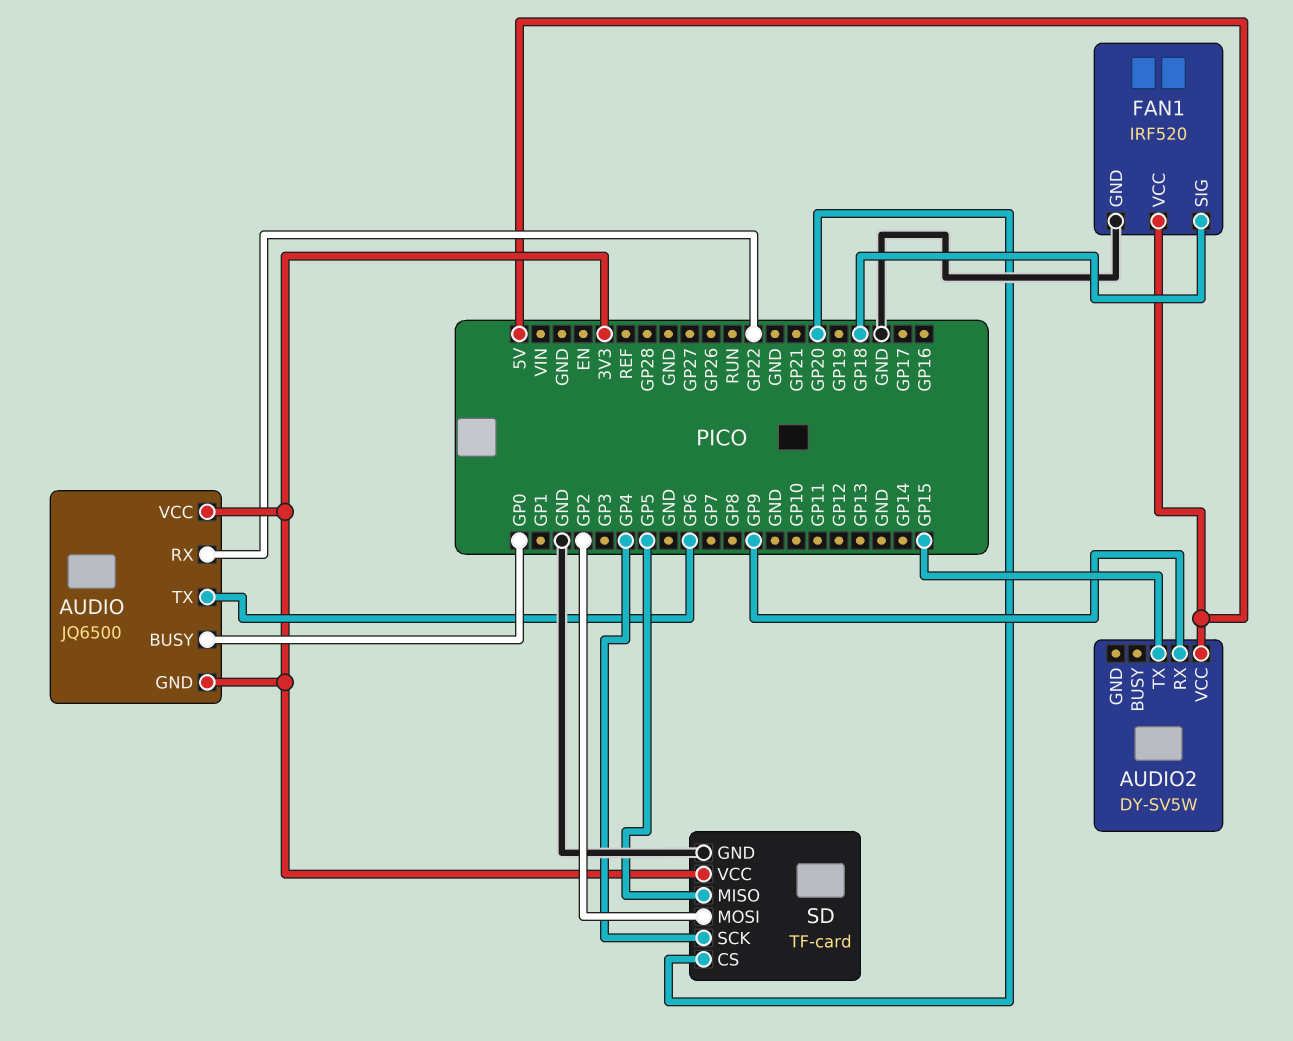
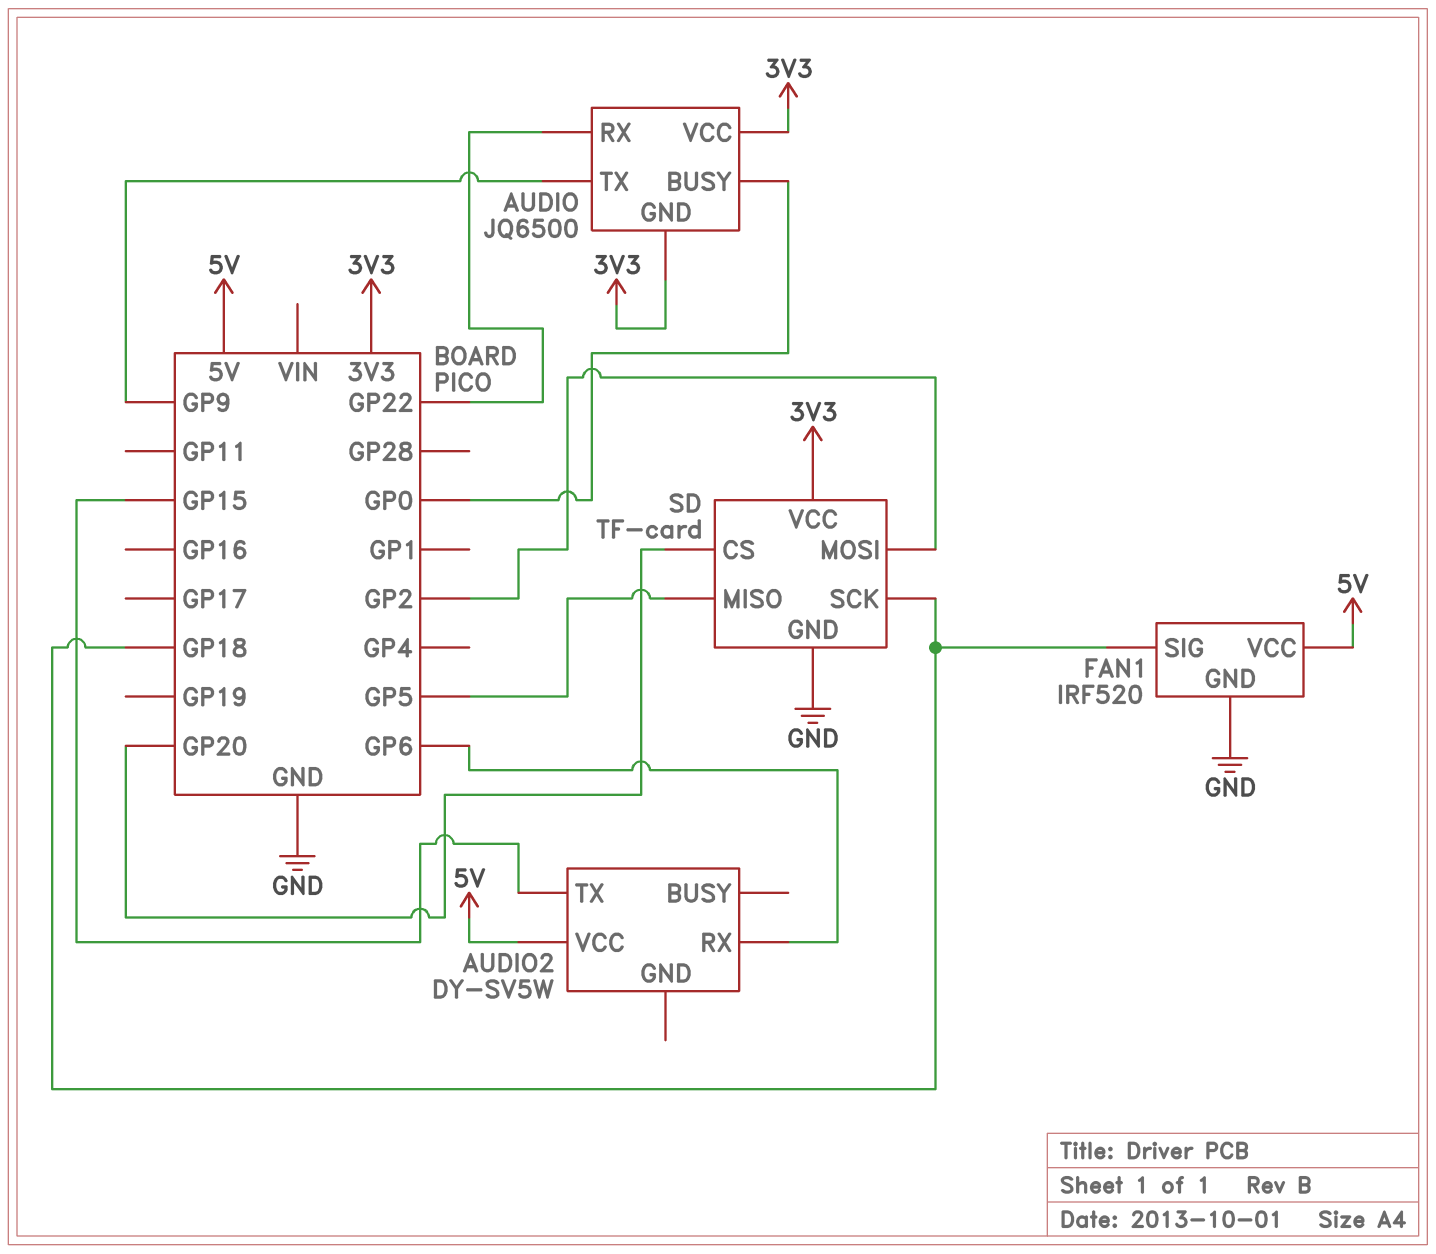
AUDIO pin TX: GP6 -> GP9
AUDIO2 pin RX: GP9 -> GP6
SD pin SCK: GP4 -> GP18

